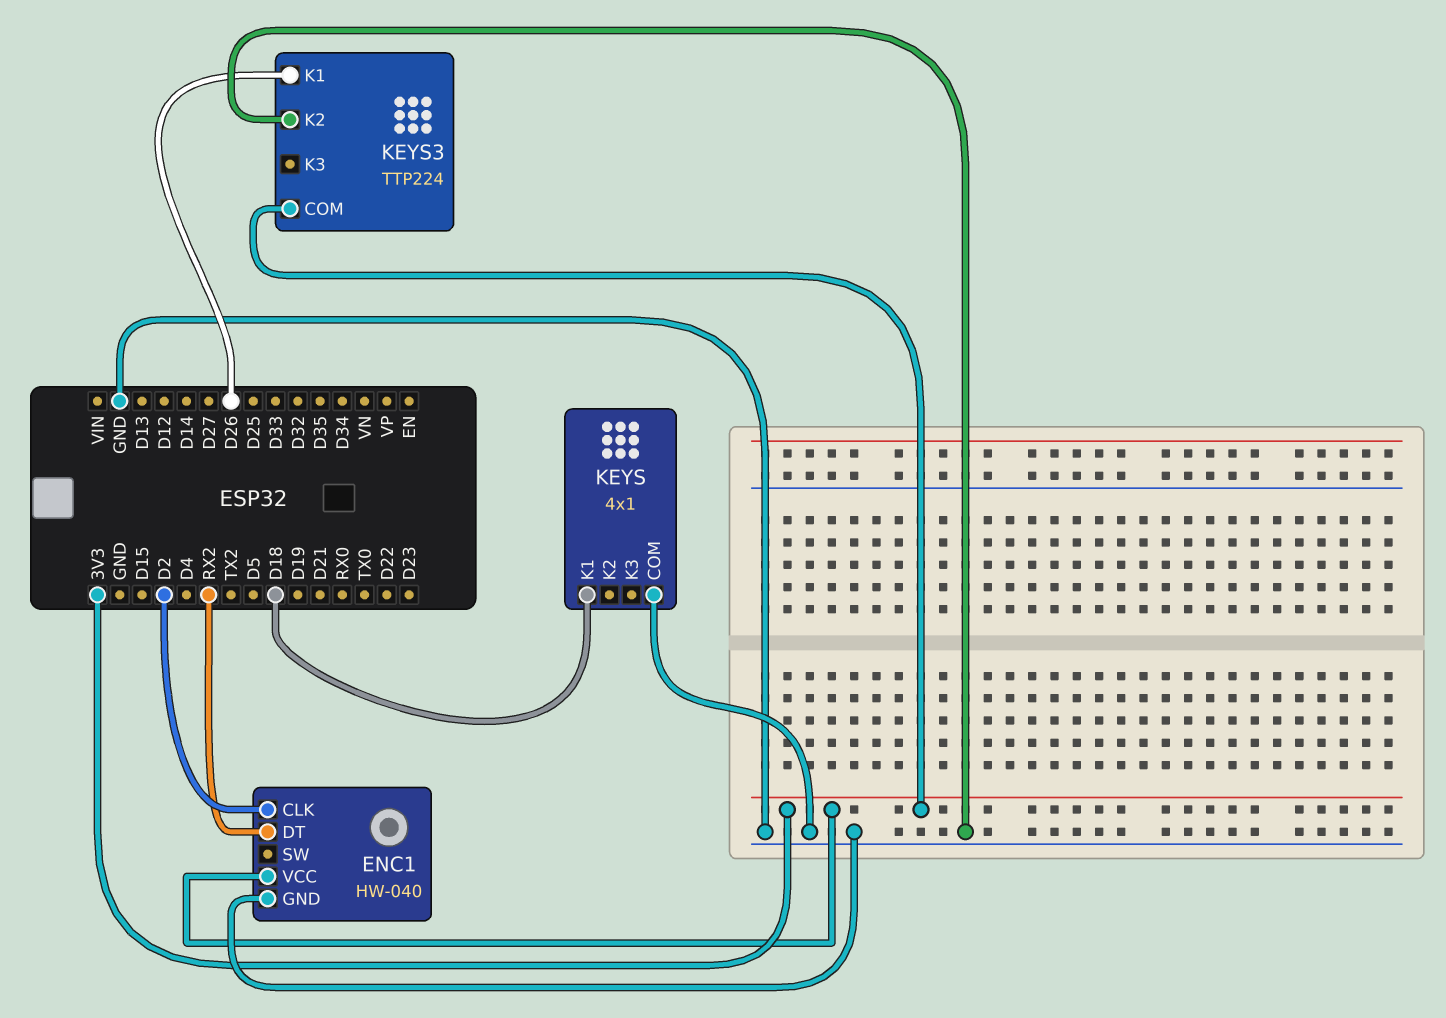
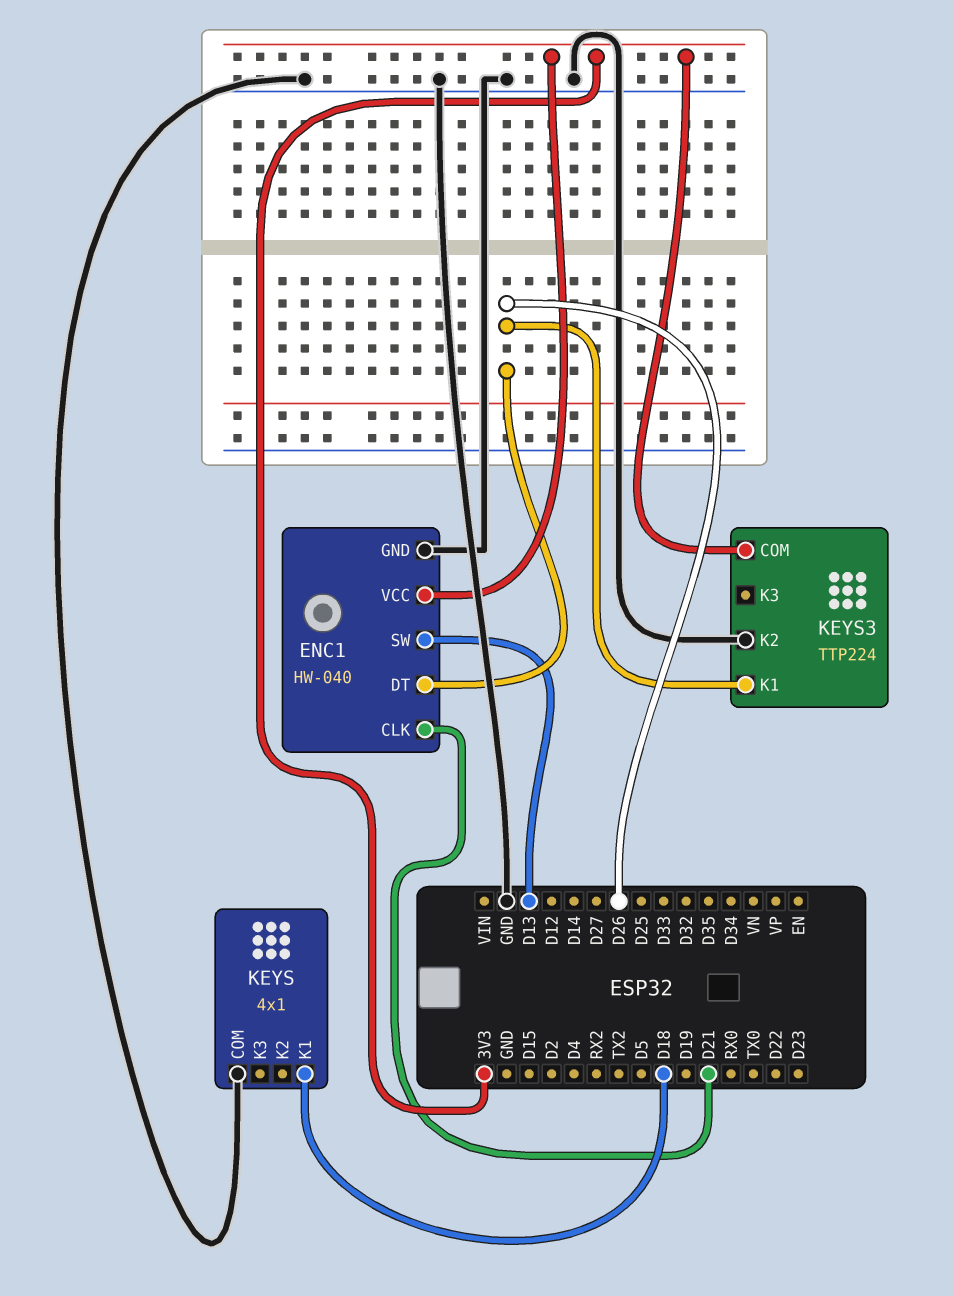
ENC1 pin CLK: D2 -> D21
ENC1 pin DT: RX2 -> D26
ENC1 pin SW: none -> D13

